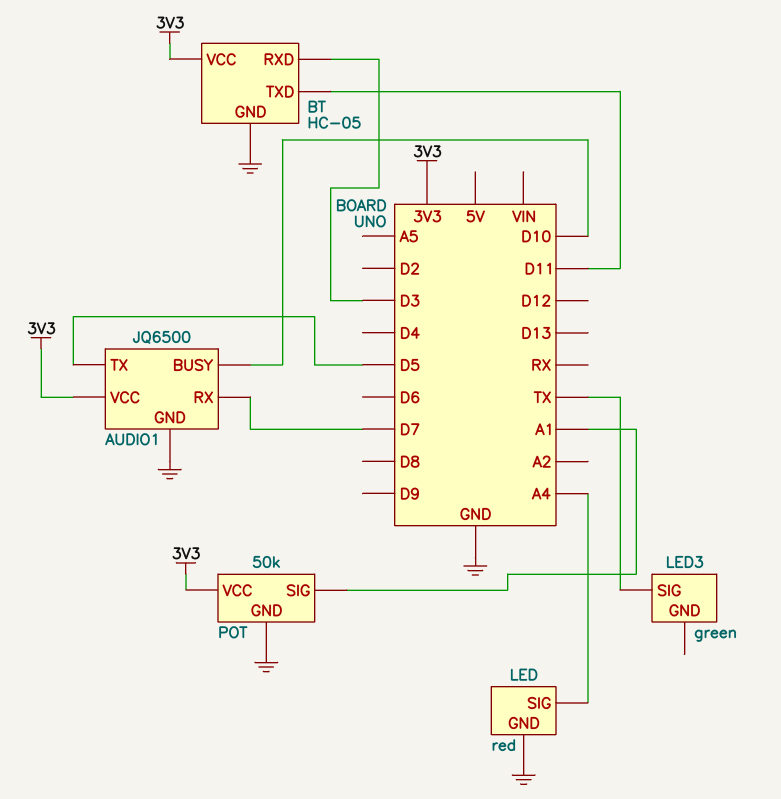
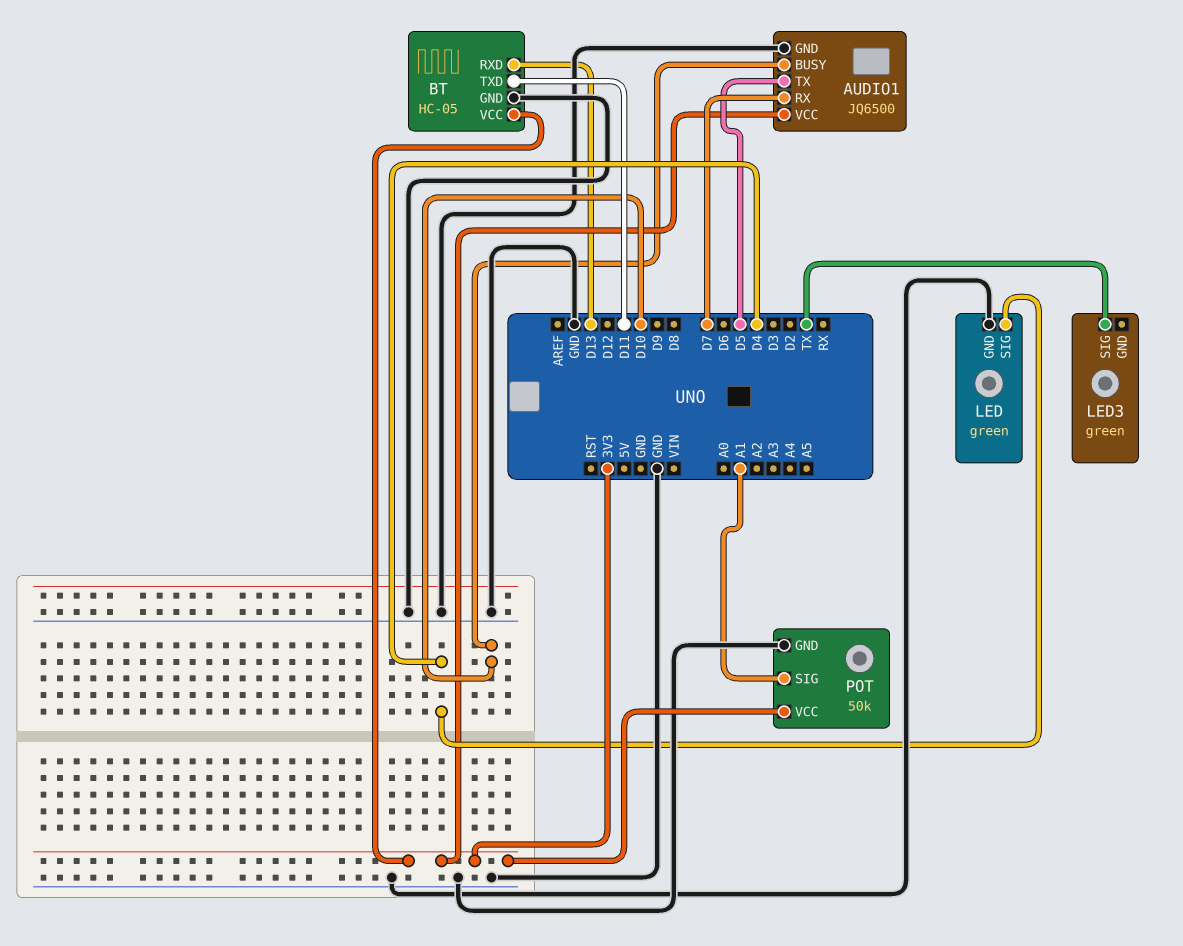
BT pin RXD: D3 -> D13
LED: red -> green
LED pin SIG: A4 -> D4

